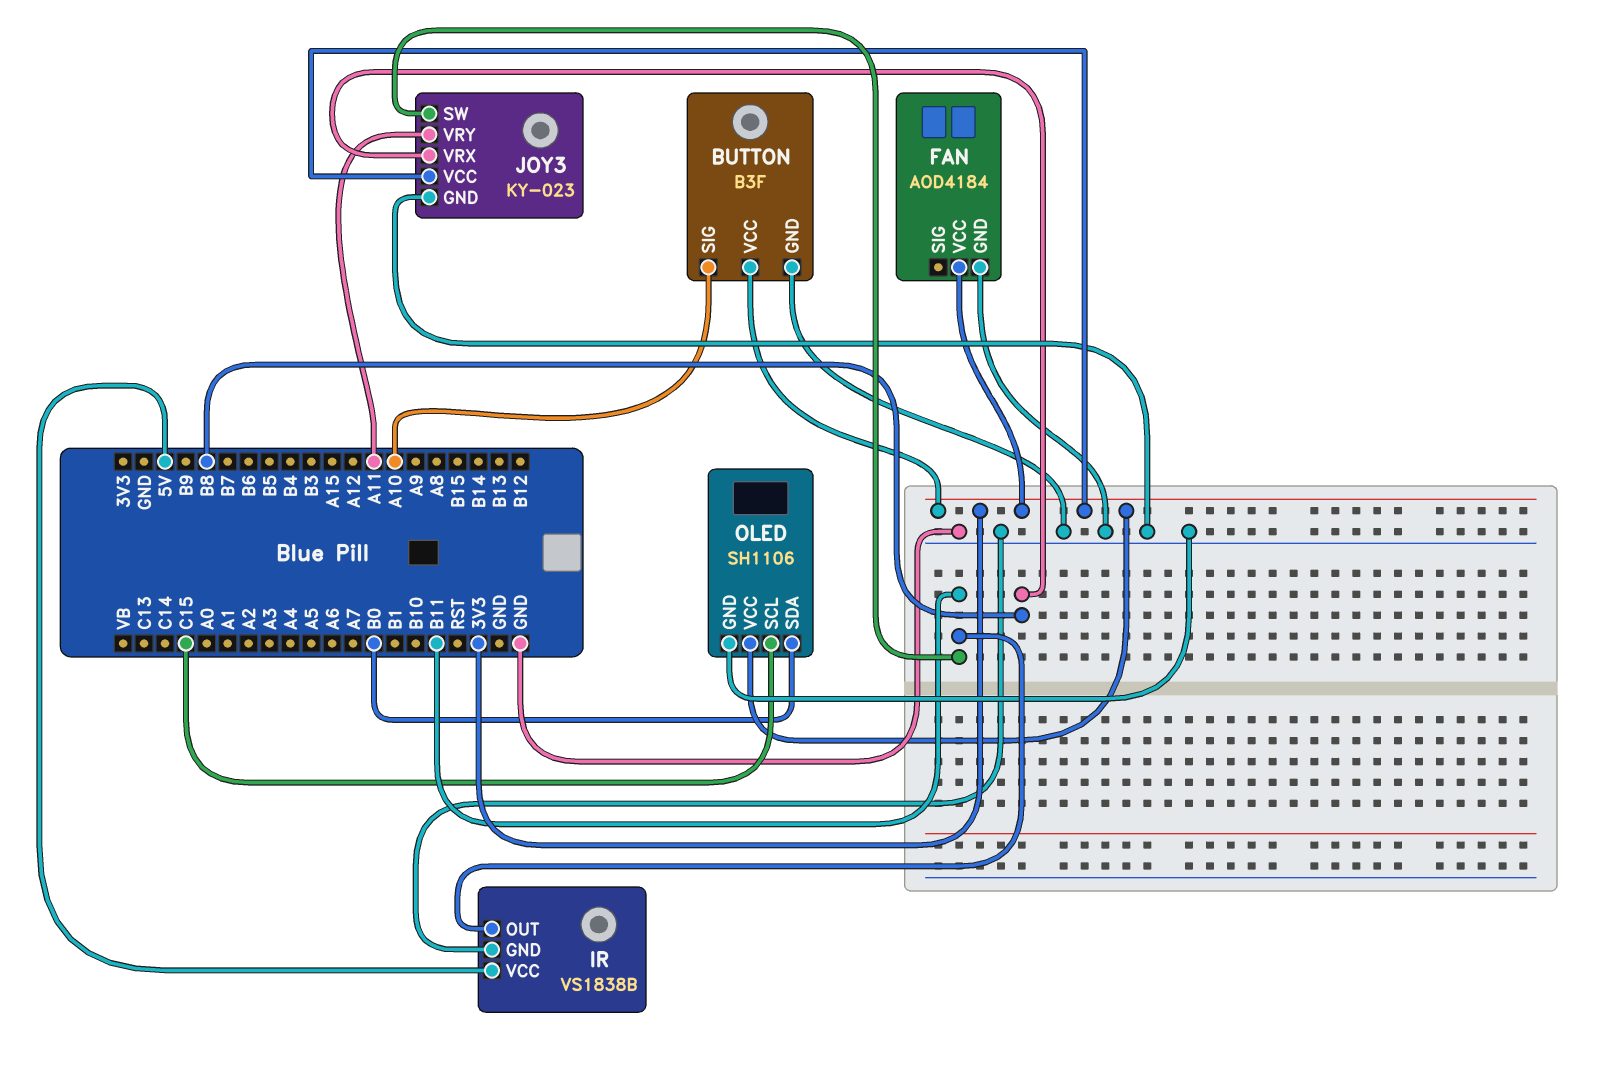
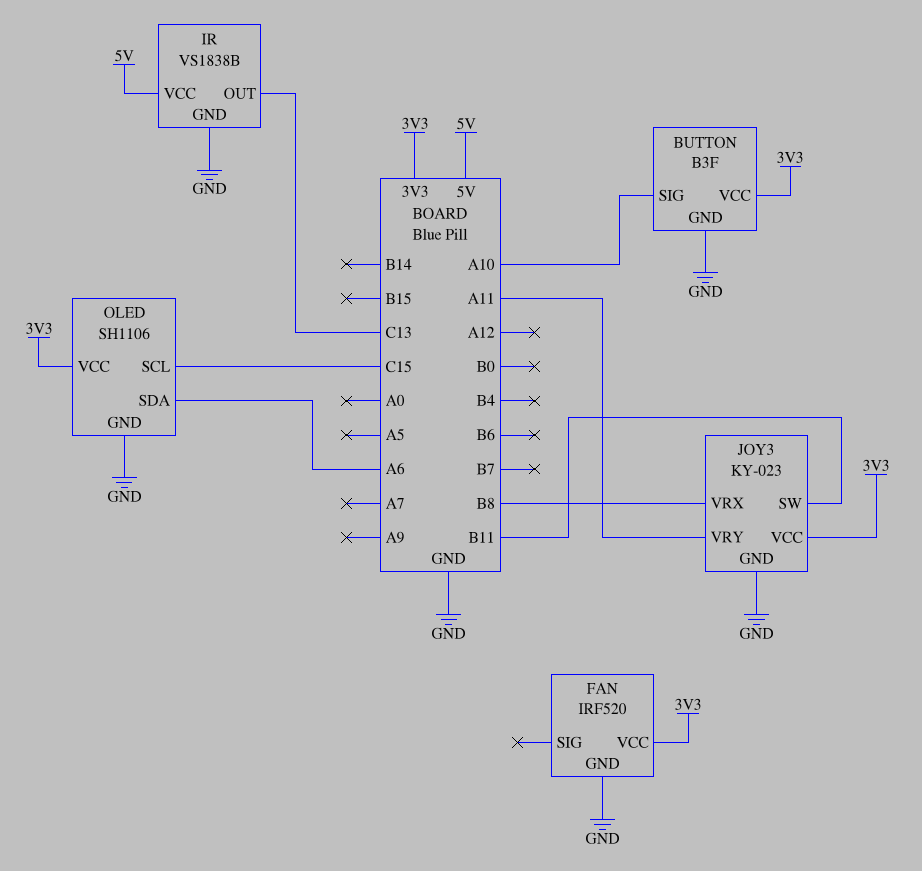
FAN: AOD4184 -> IRF520
IR pin OUT: B11 -> C13
OLED pin SDA: B0 -> A6

